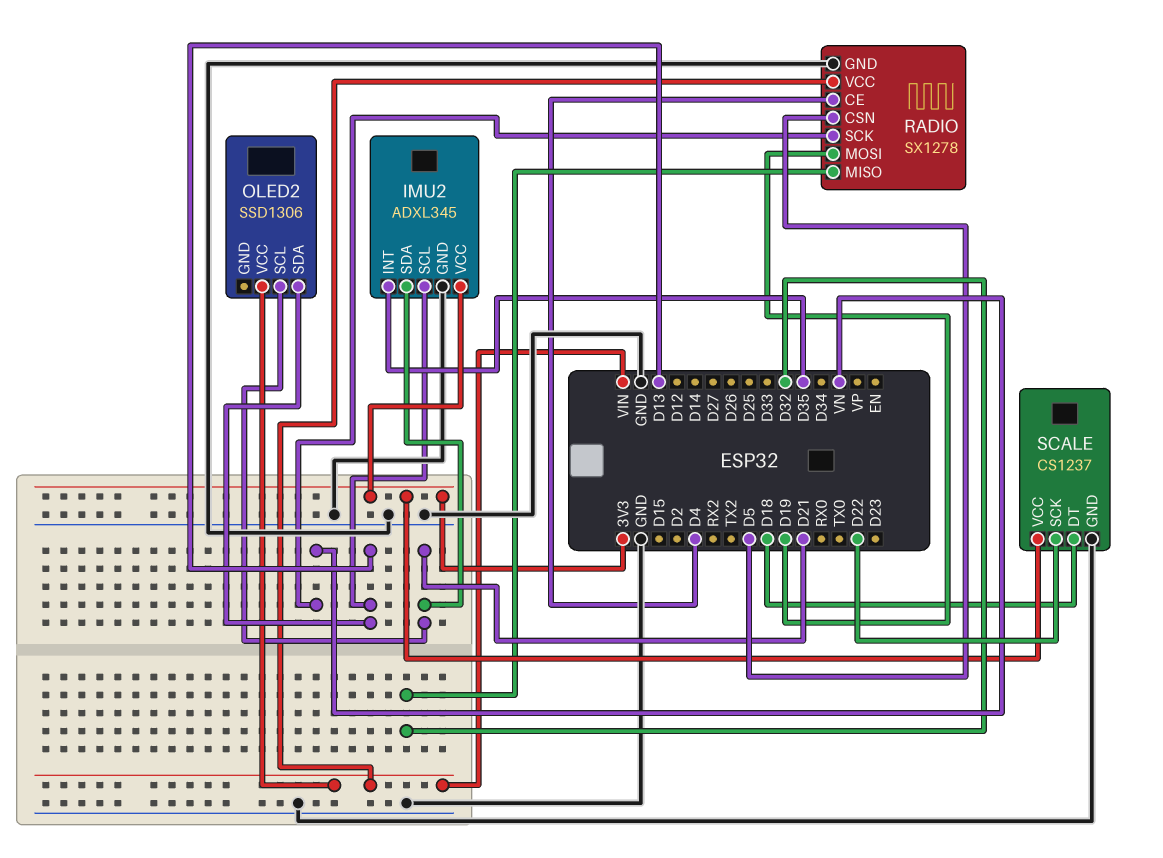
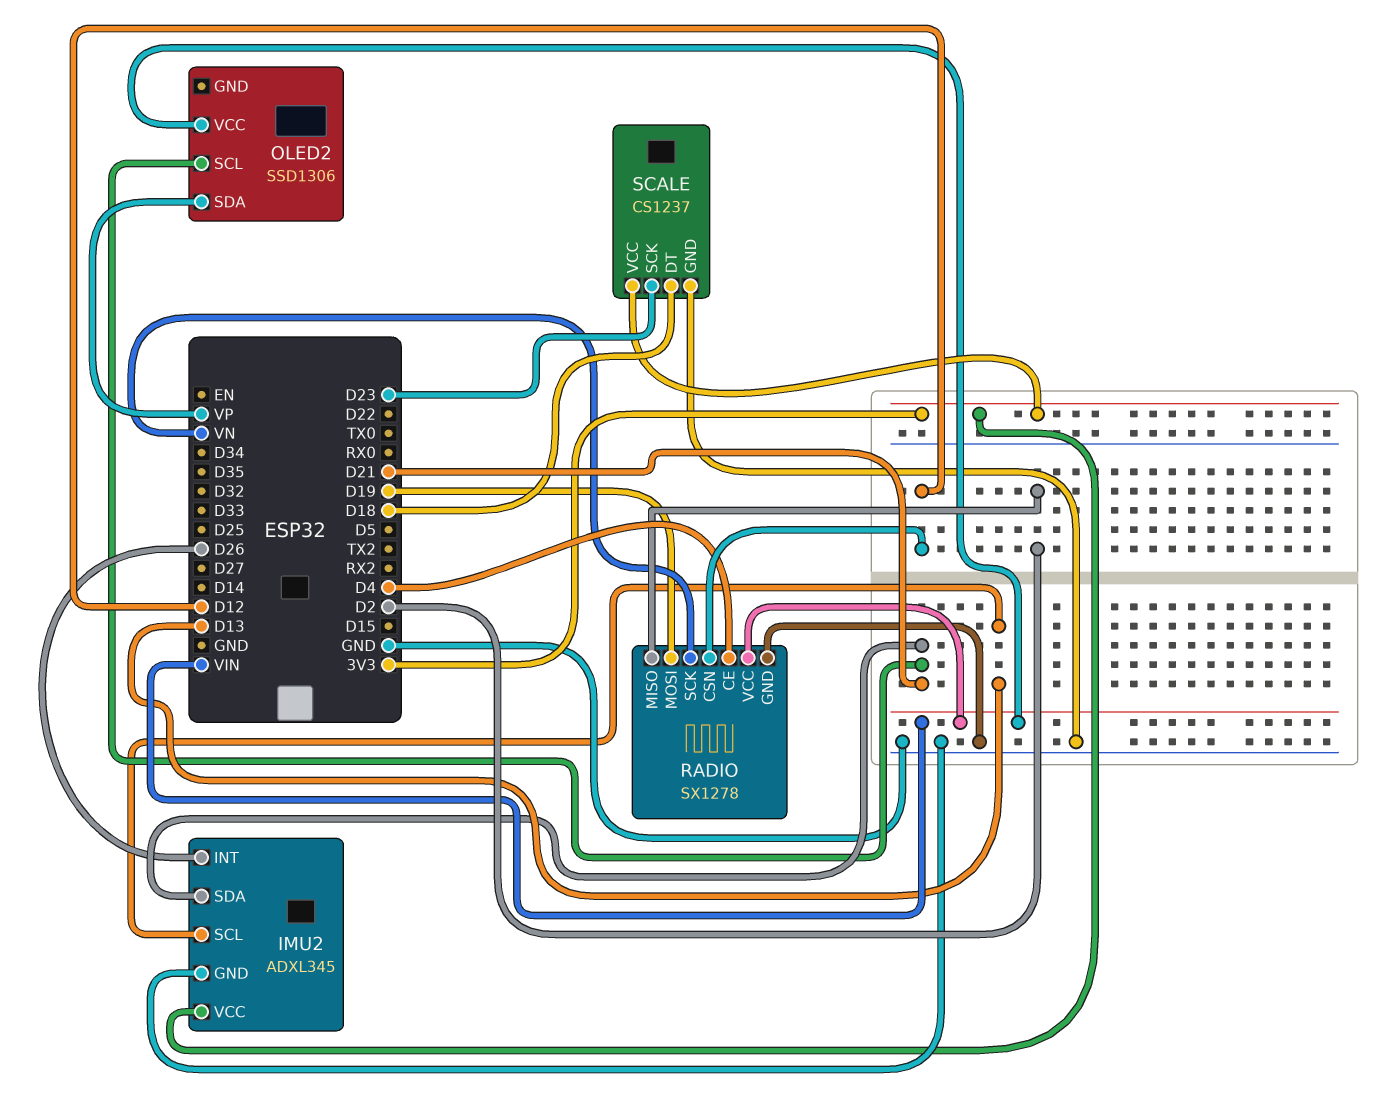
IMU2 pin INT: D35 -> D26
OLED2 pin SDA: D13 -> VP
RADIO pin CSN: D5 -> D12
RADIO pin MISO: D32 -> D2
SCALE pin SCK: D22 -> D23

